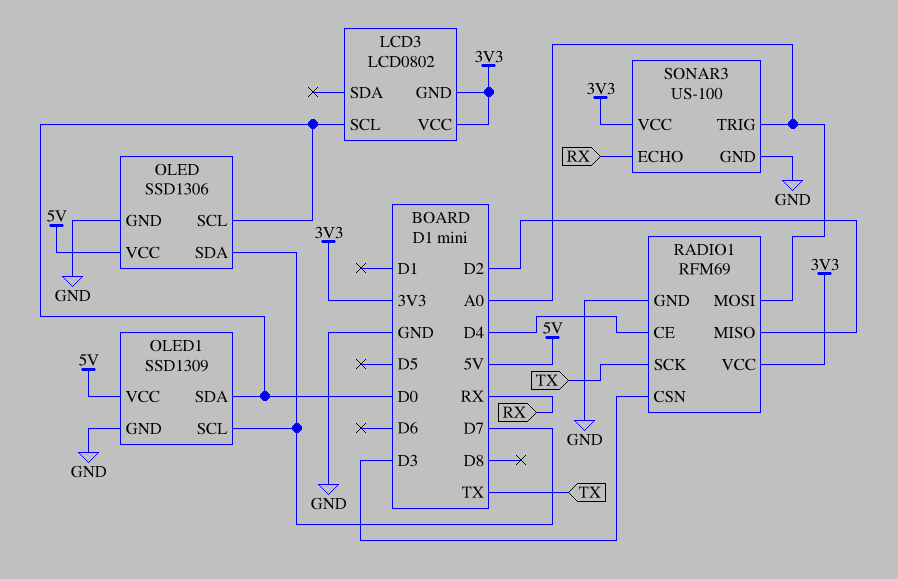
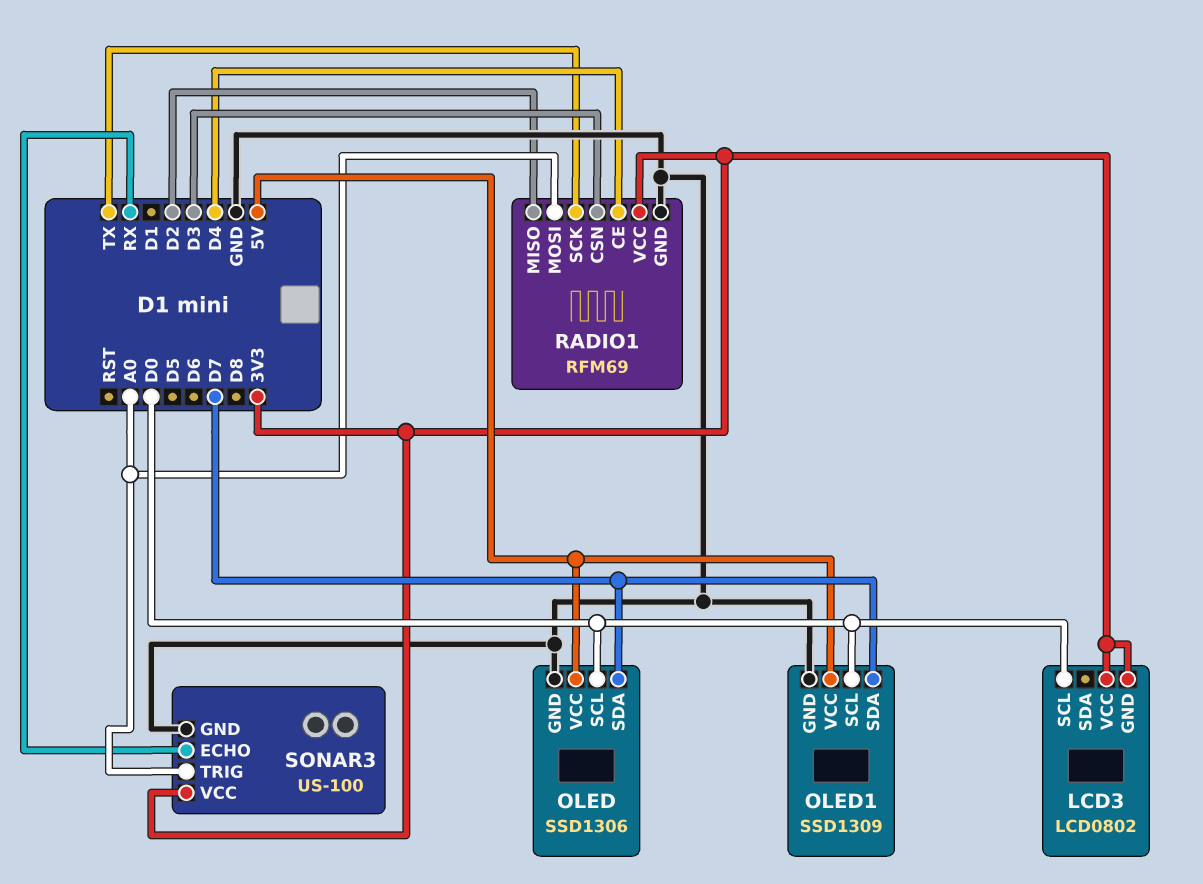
OLED1 pin SCL: D7 -> D0
OLED1 pin SDA: D0 -> D7

